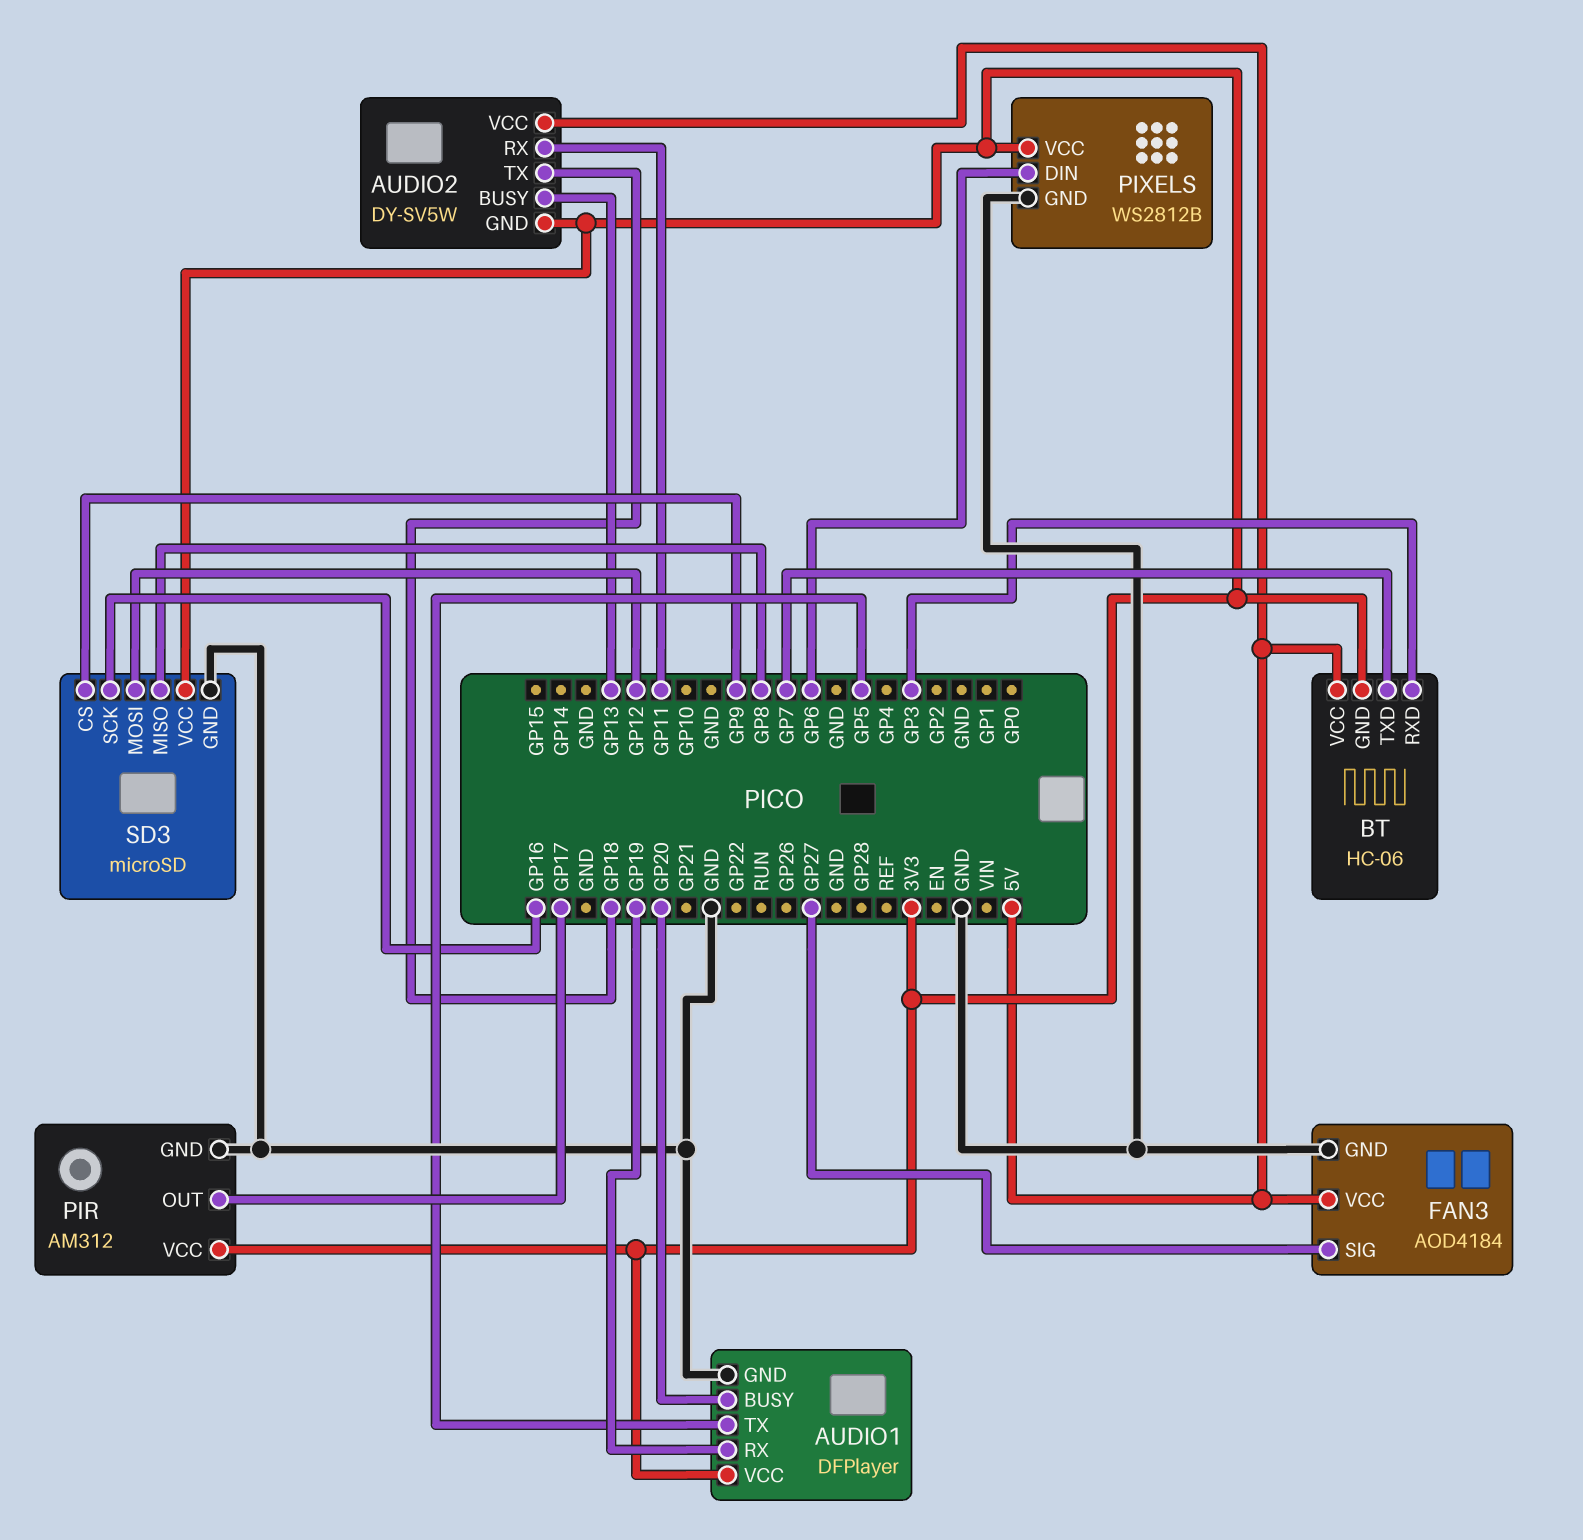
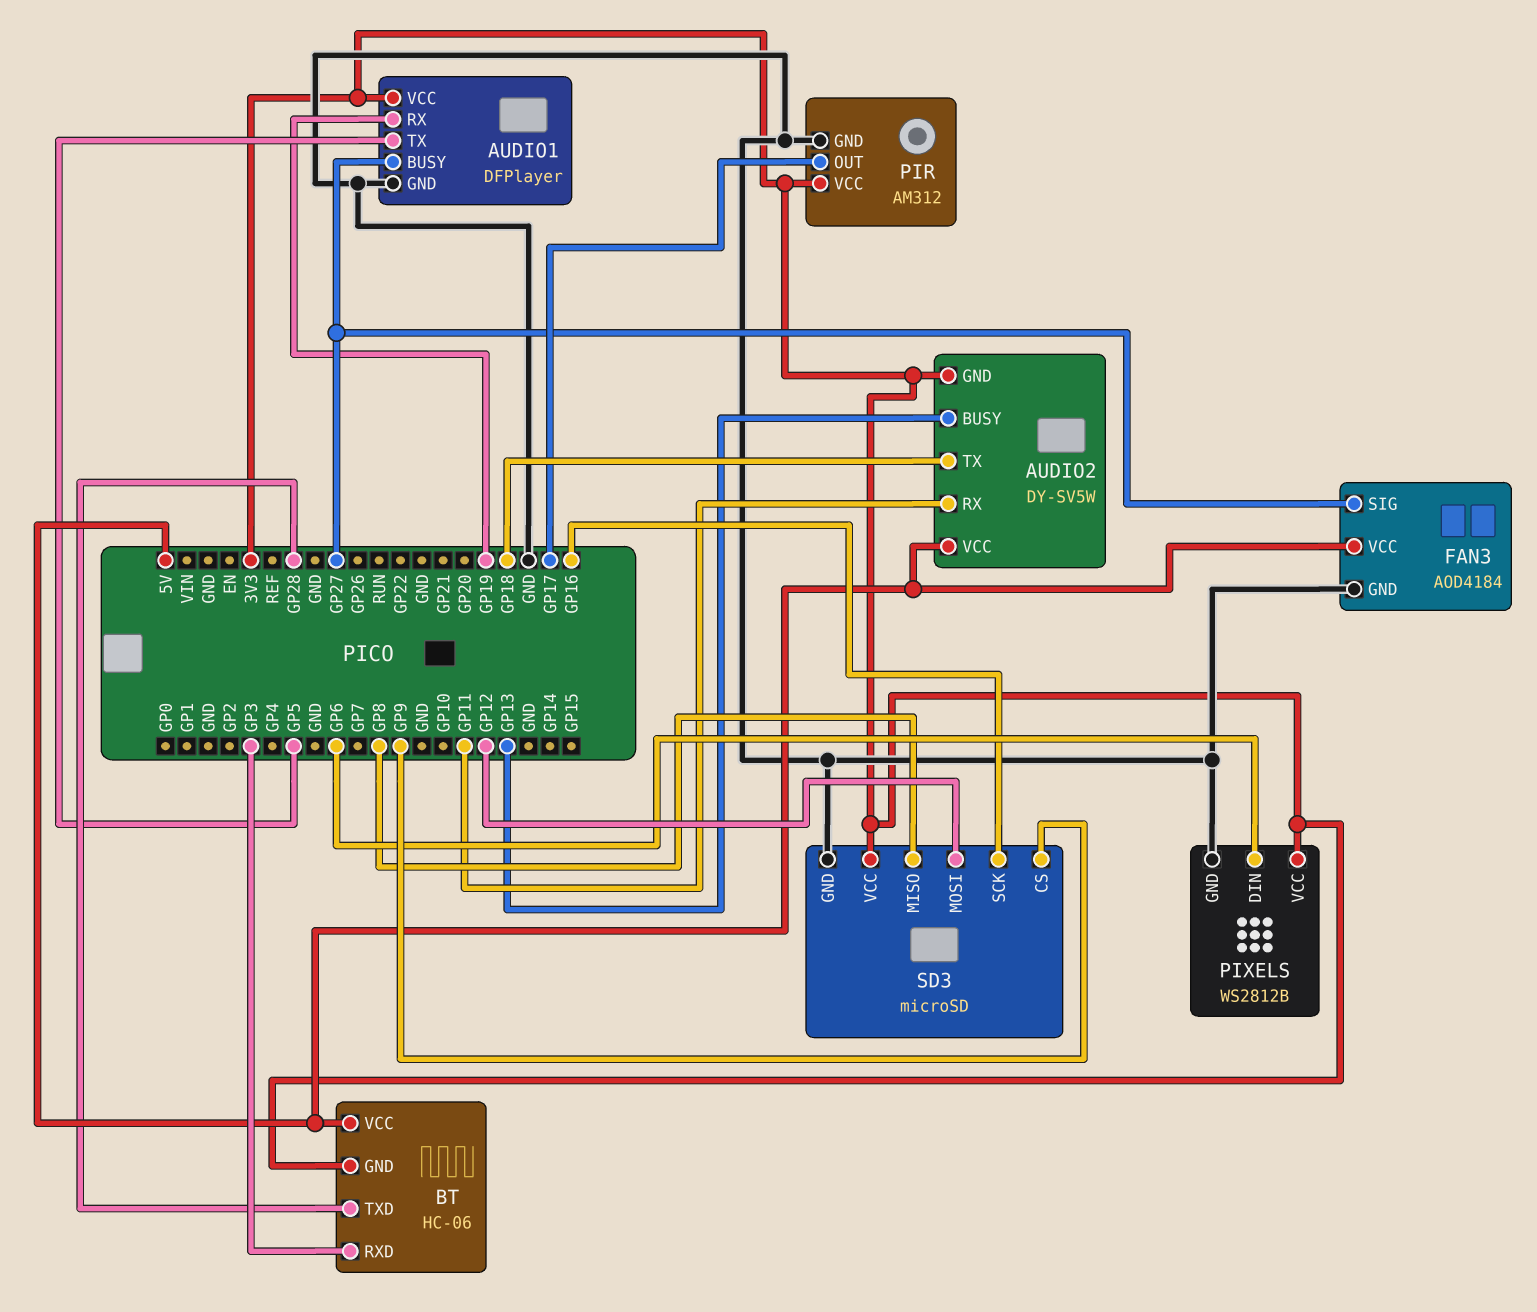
AUDIO1 pin BUSY: GP20 -> GP27
BT pin TXD: GP7 -> GP28

